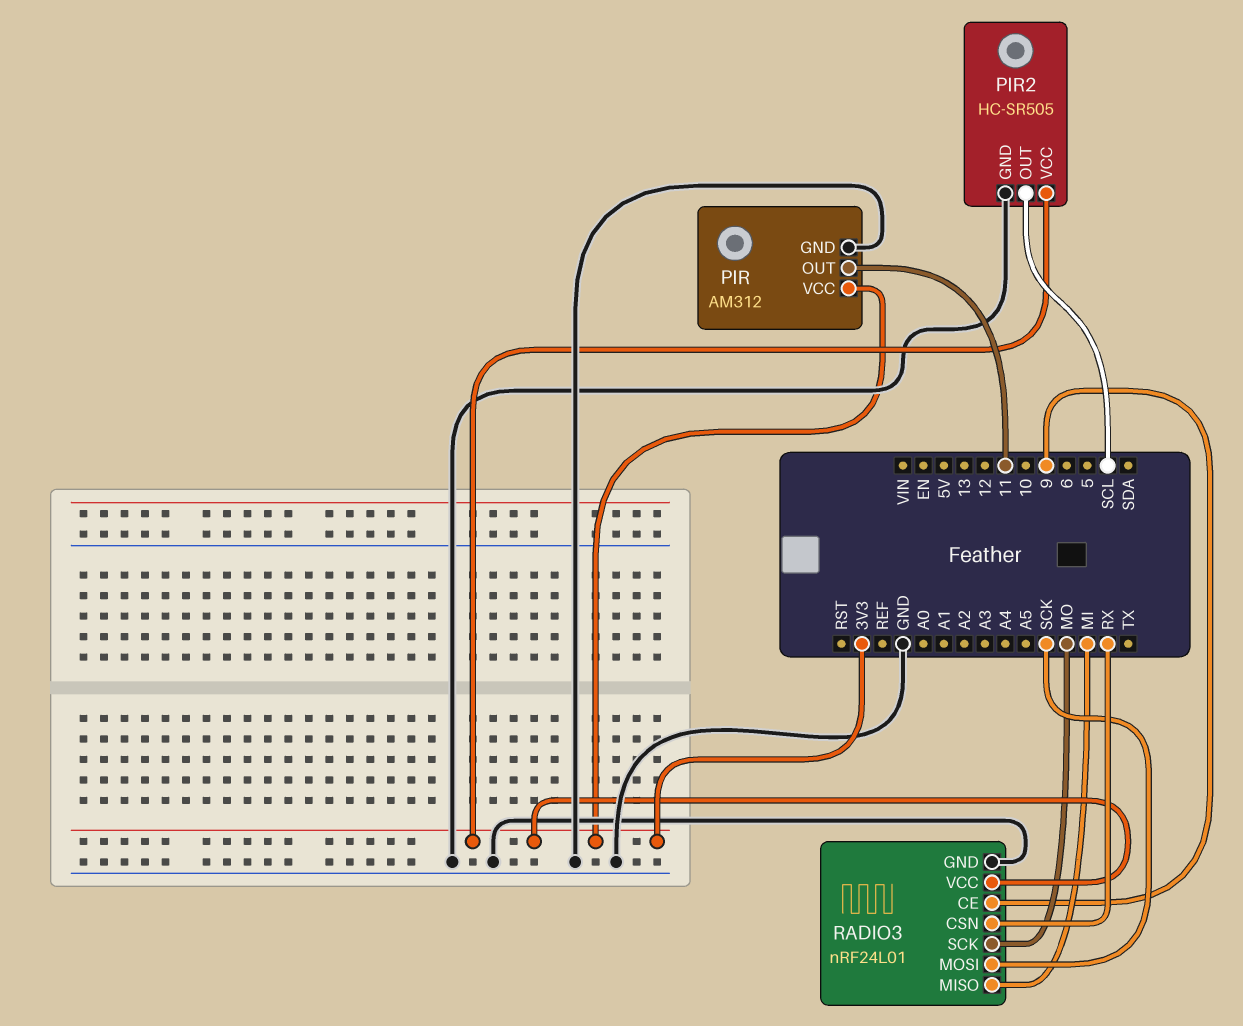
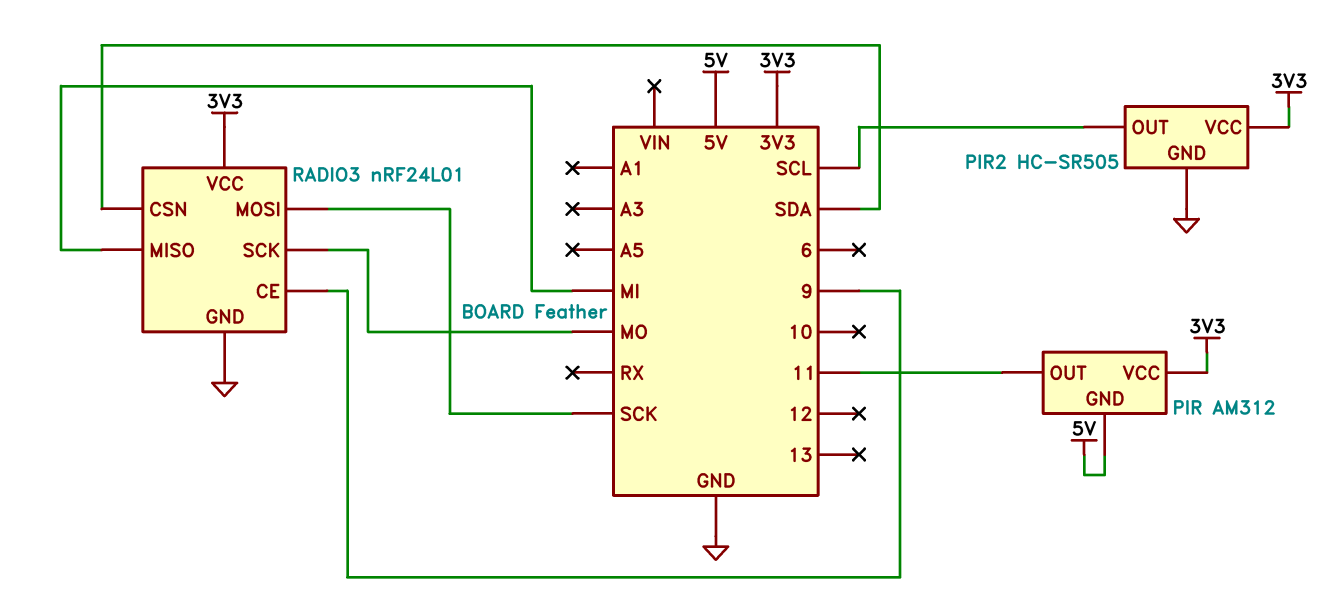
PIR pin GND: GND -> 5V
RADIO3 pin CSN: RX -> SDA

